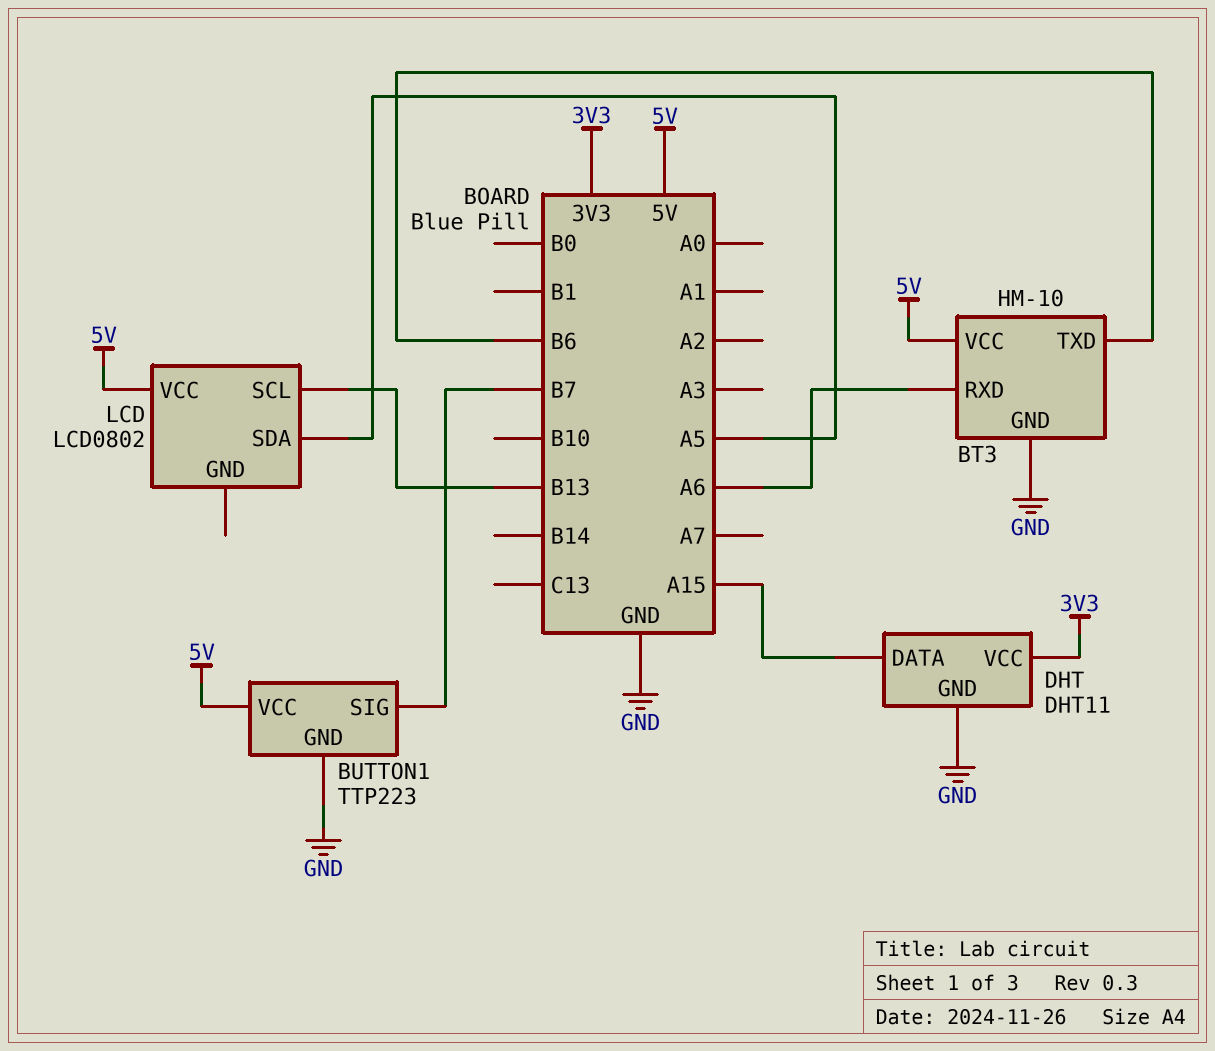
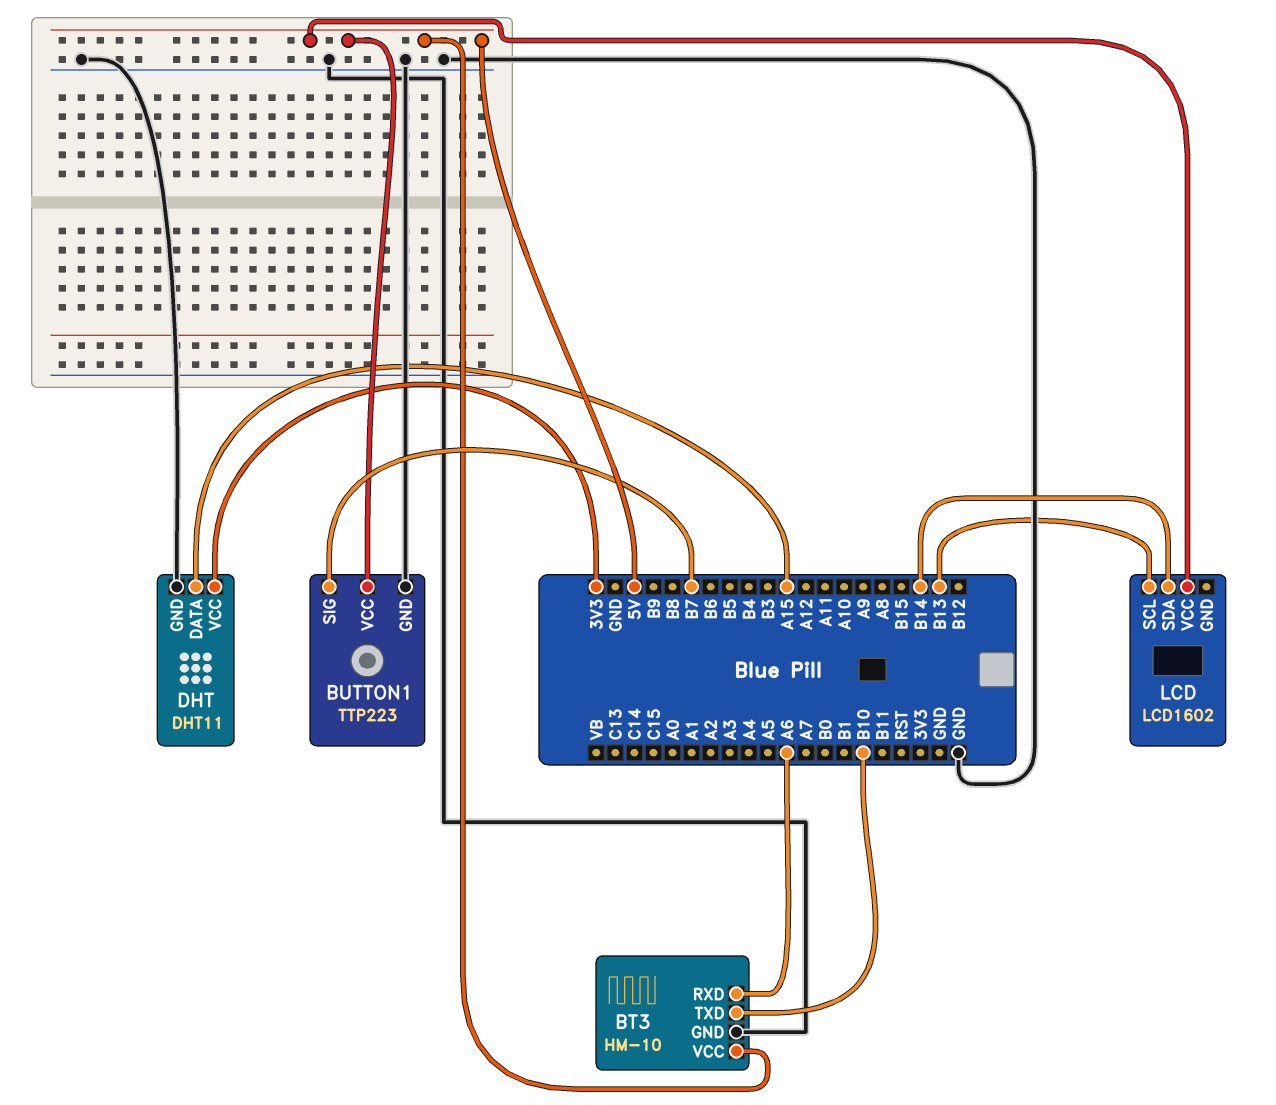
BT3 pin TXD: B6 -> B10
LCD: LCD0802 -> LCD1602
LCD pin SDA: A5 -> B14

